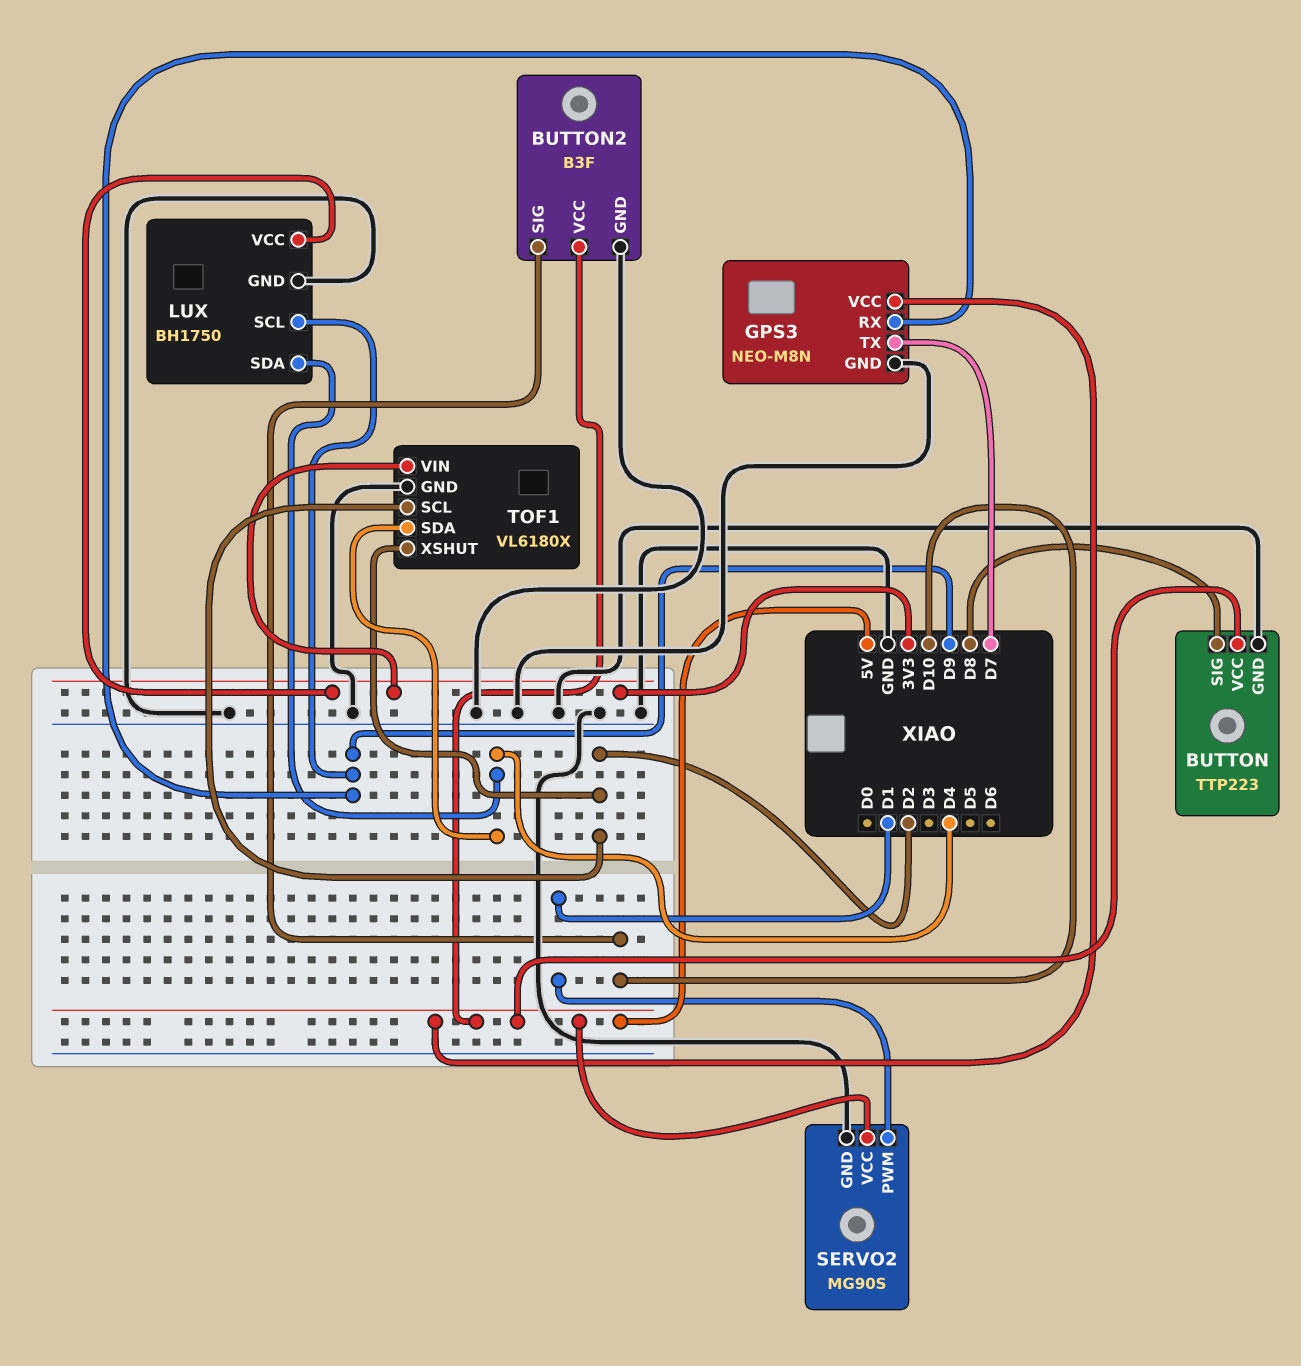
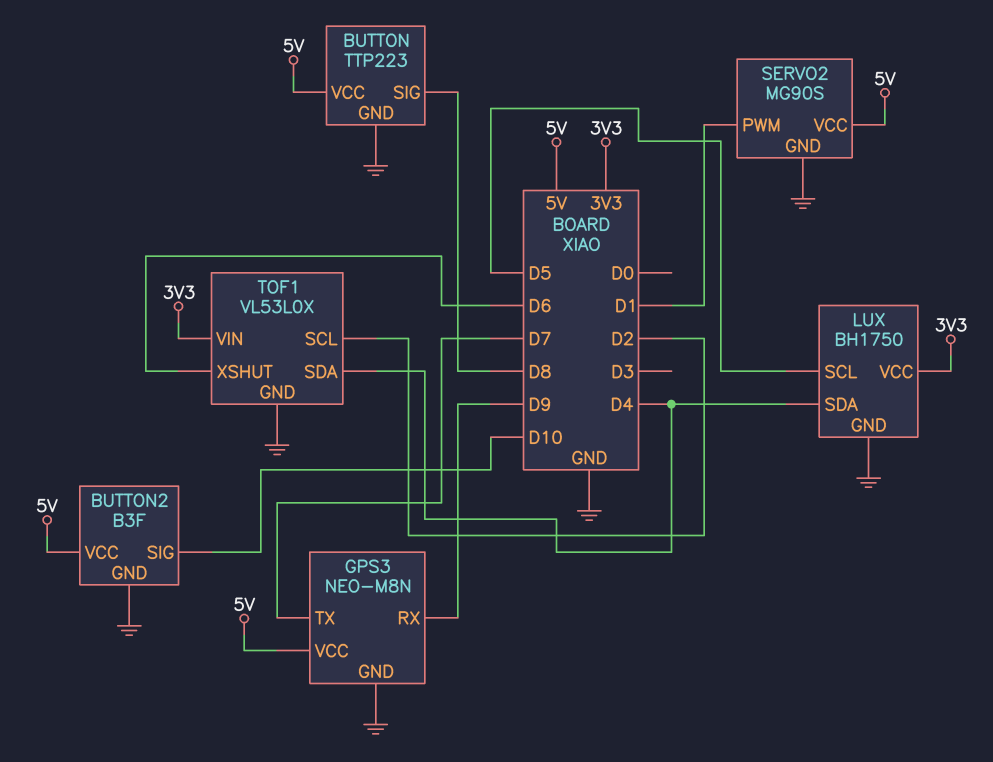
LUX pin SCL: D9 -> D5
TOF1: VL6180X -> VL53L0X
TOF1 pin XSHUT: D2 -> D6

